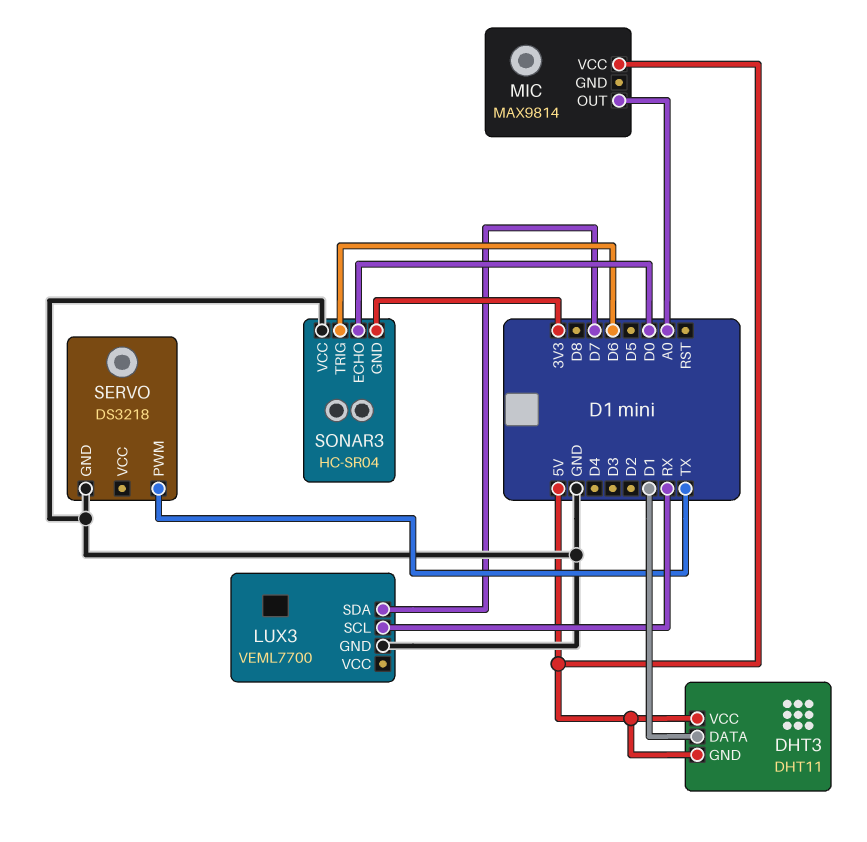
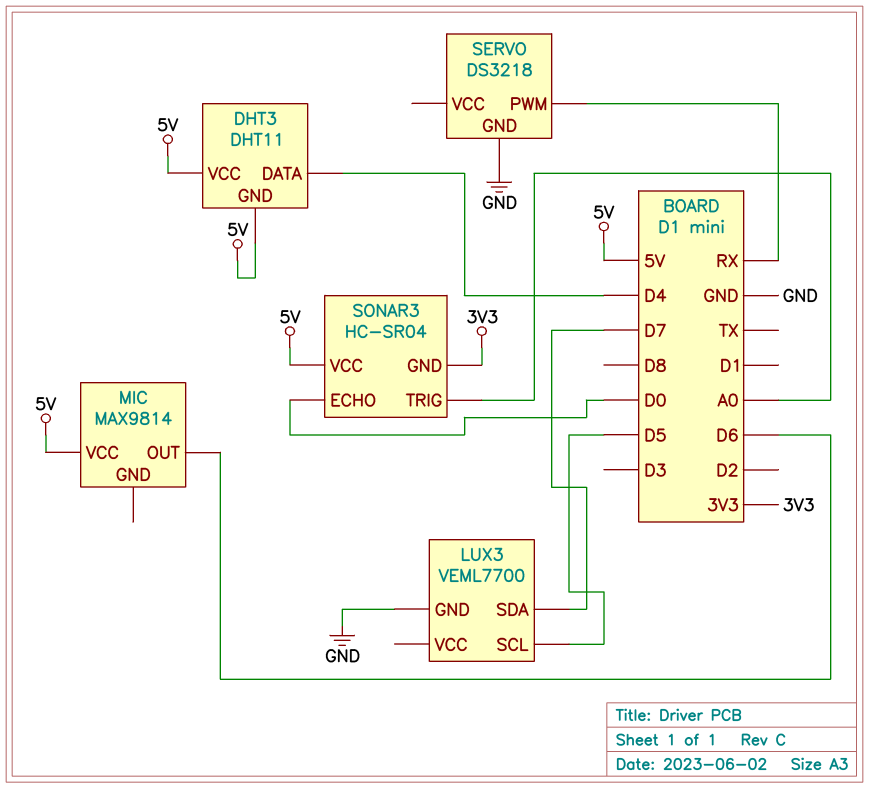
DHT3 pin DATA: D1 -> D4
LUX3 pin SCL: RX -> D5
MIC pin OUT: A0 -> D6
SERVO pin PWM: TX -> RX
SONAR3 pin TRIG: D6 -> A0
SONAR3 pin VCC: GND -> 5V

